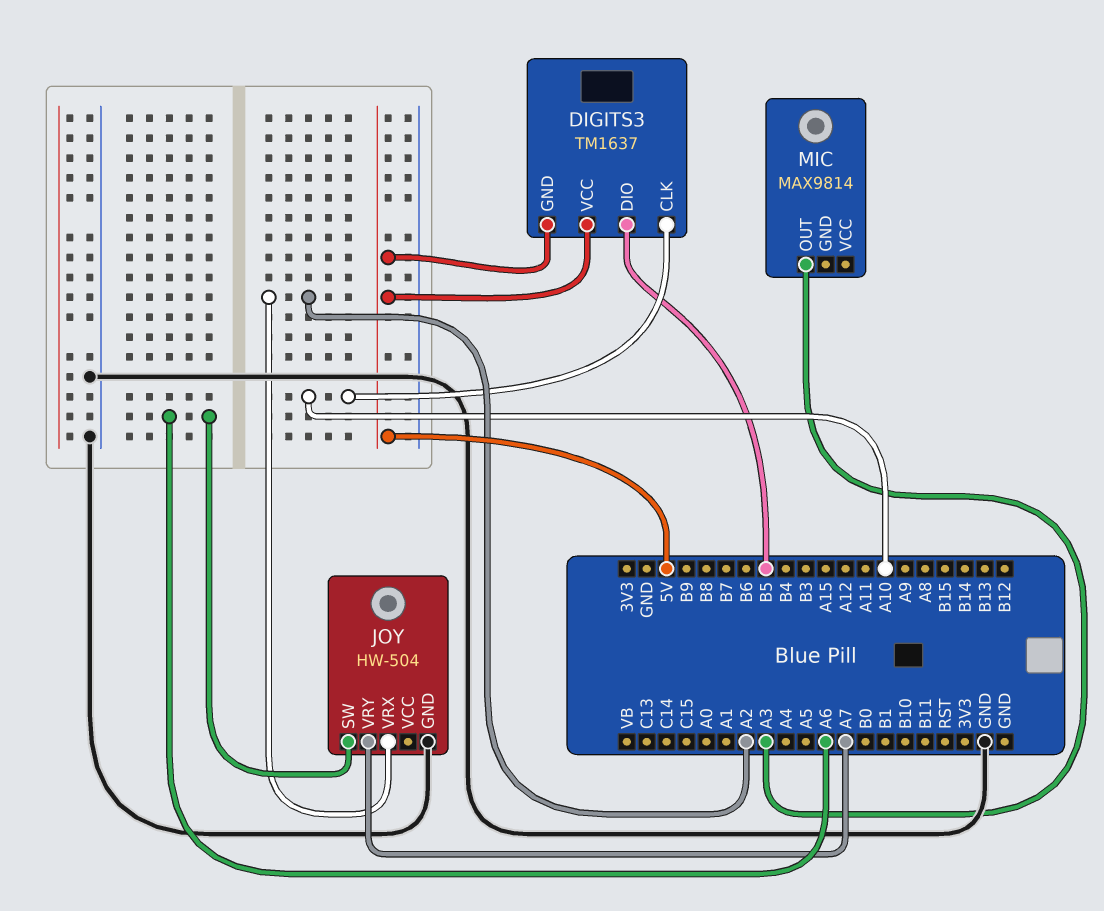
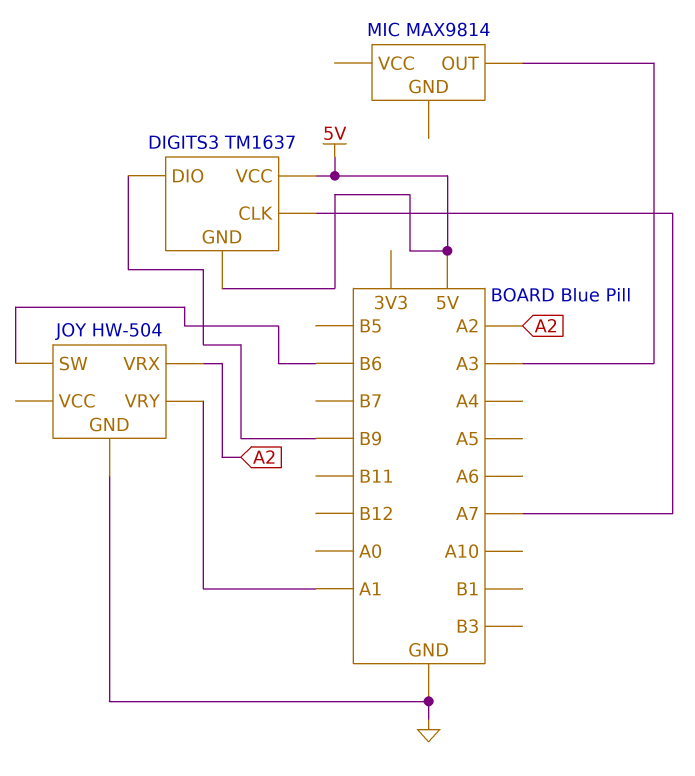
DIGITS3 pin CLK: A10 -> A7
DIGITS3 pin DIO: B5 -> B9
JOY pin SW: A6 -> B6
JOY pin VRY: A7 -> A1

